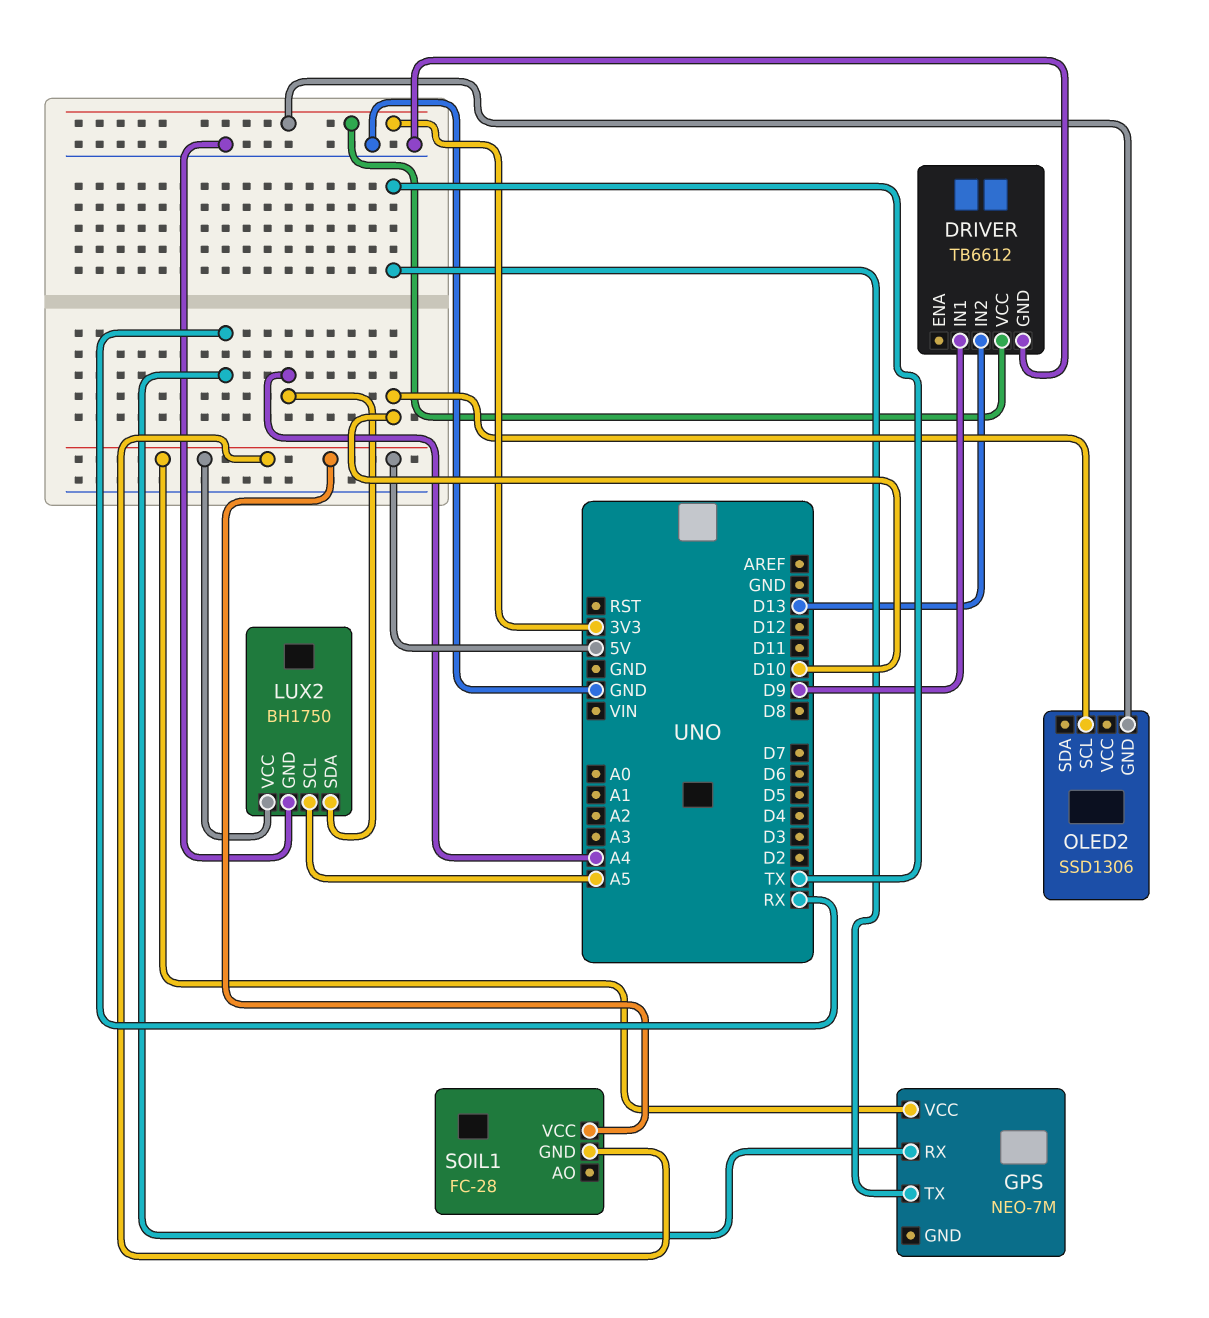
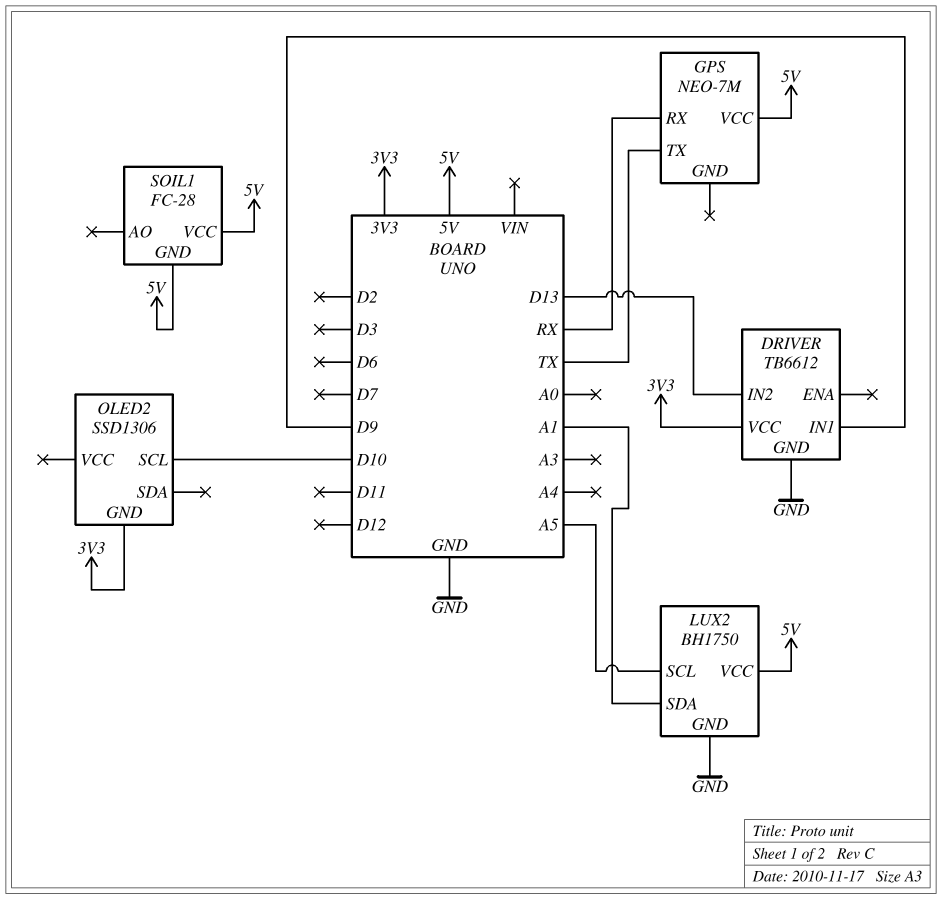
LUX2 pin SDA: A4 -> A1

